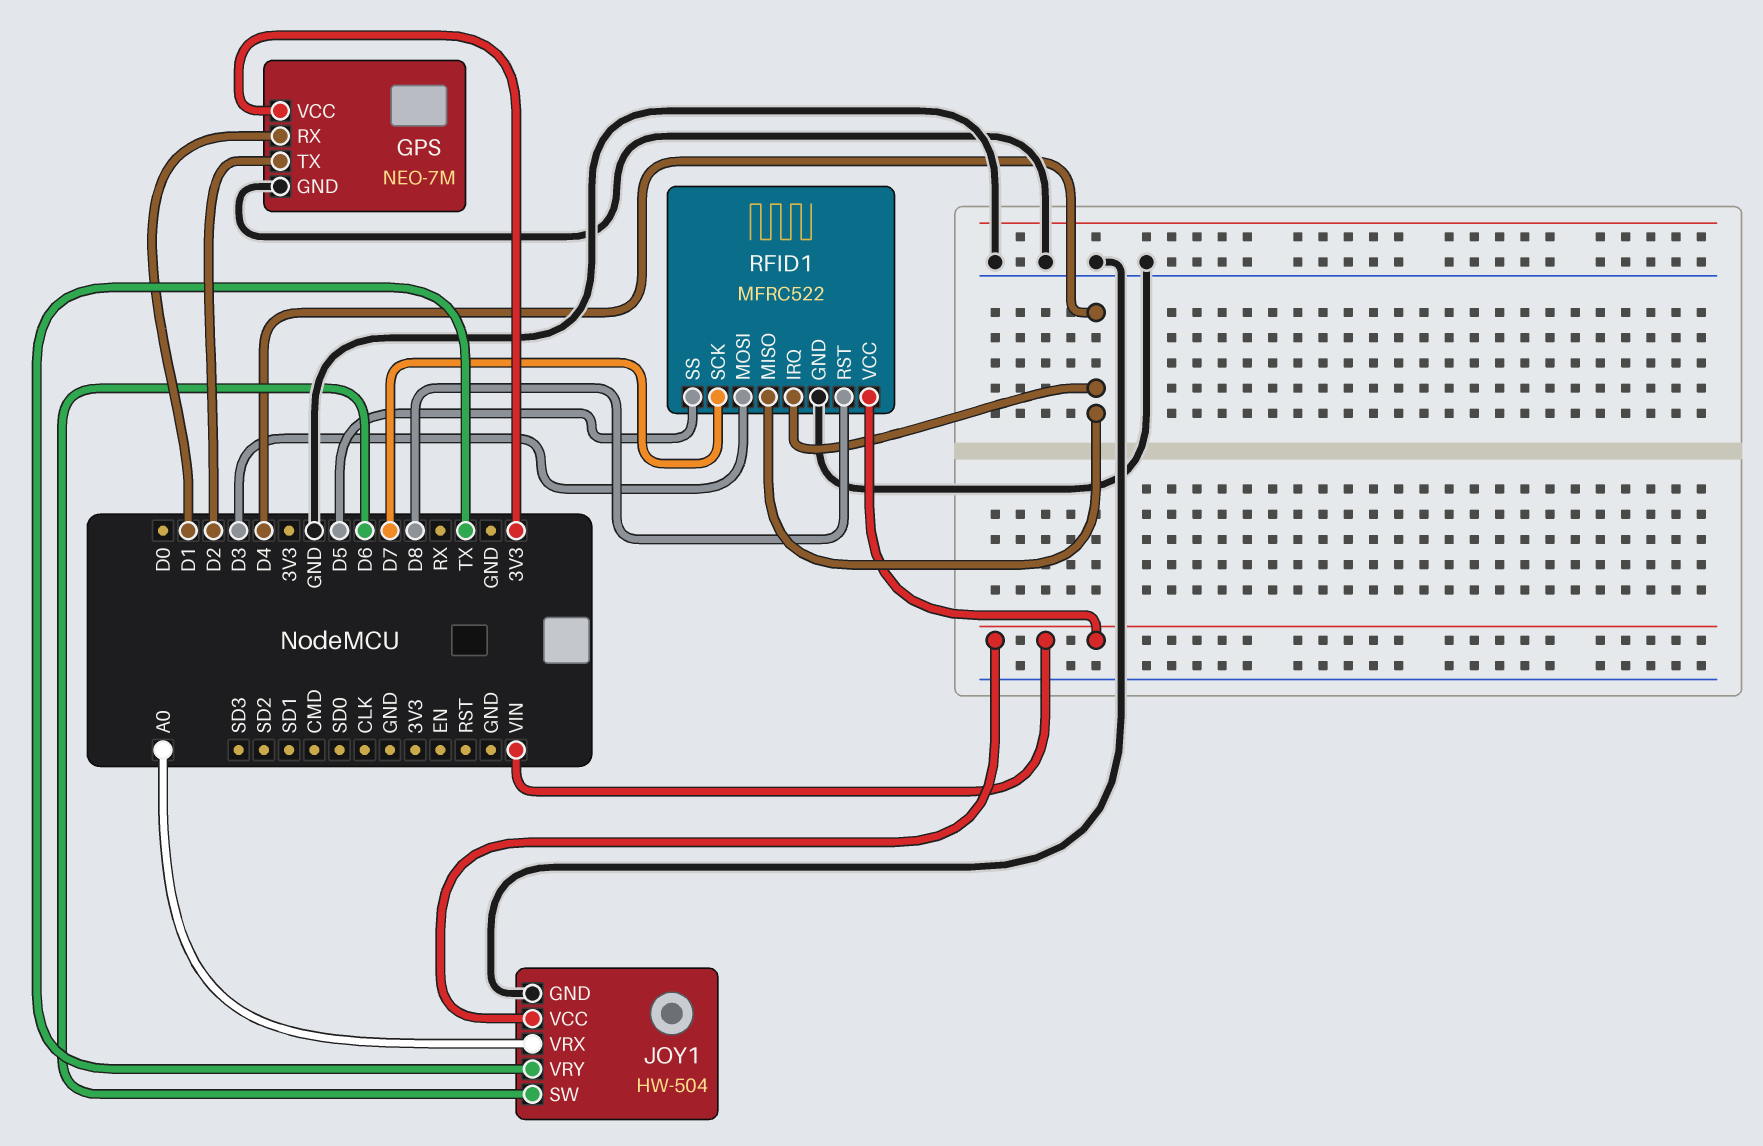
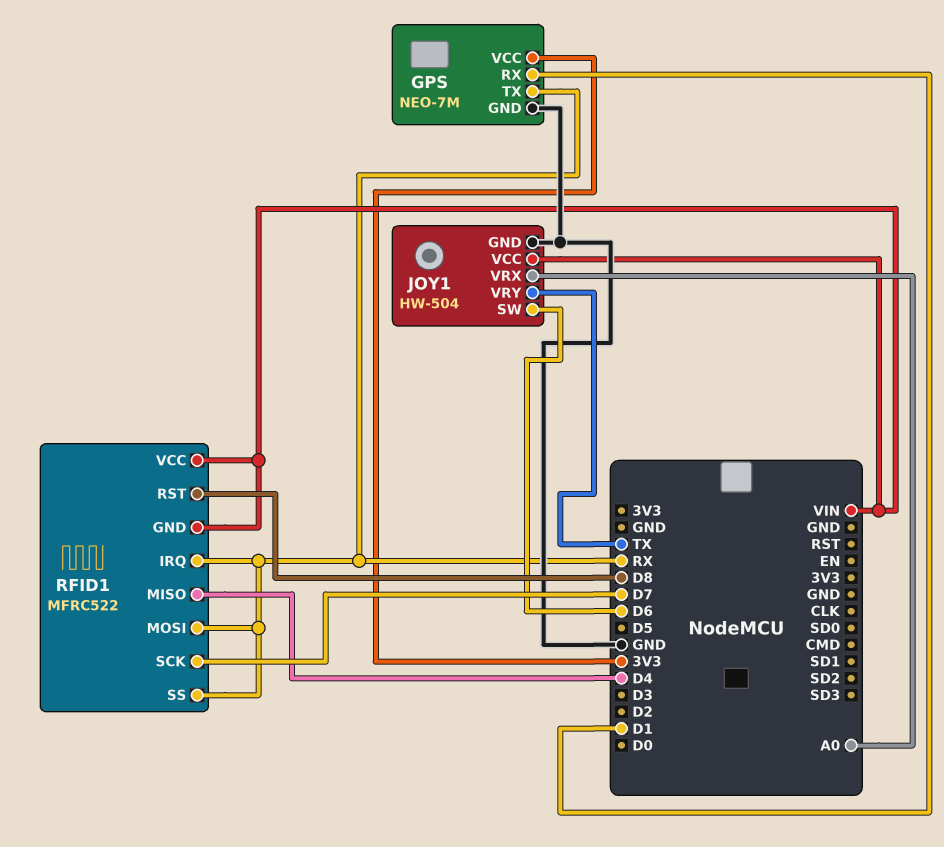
GPS pin TX: D2 -> RX
RFID1 pin GND: GND -> VIN
RFID1 pin IRQ: D4 -> RX
RFID1 pin MOSI: D3 -> RX
RFID1 pin SS: D5 -> RX

